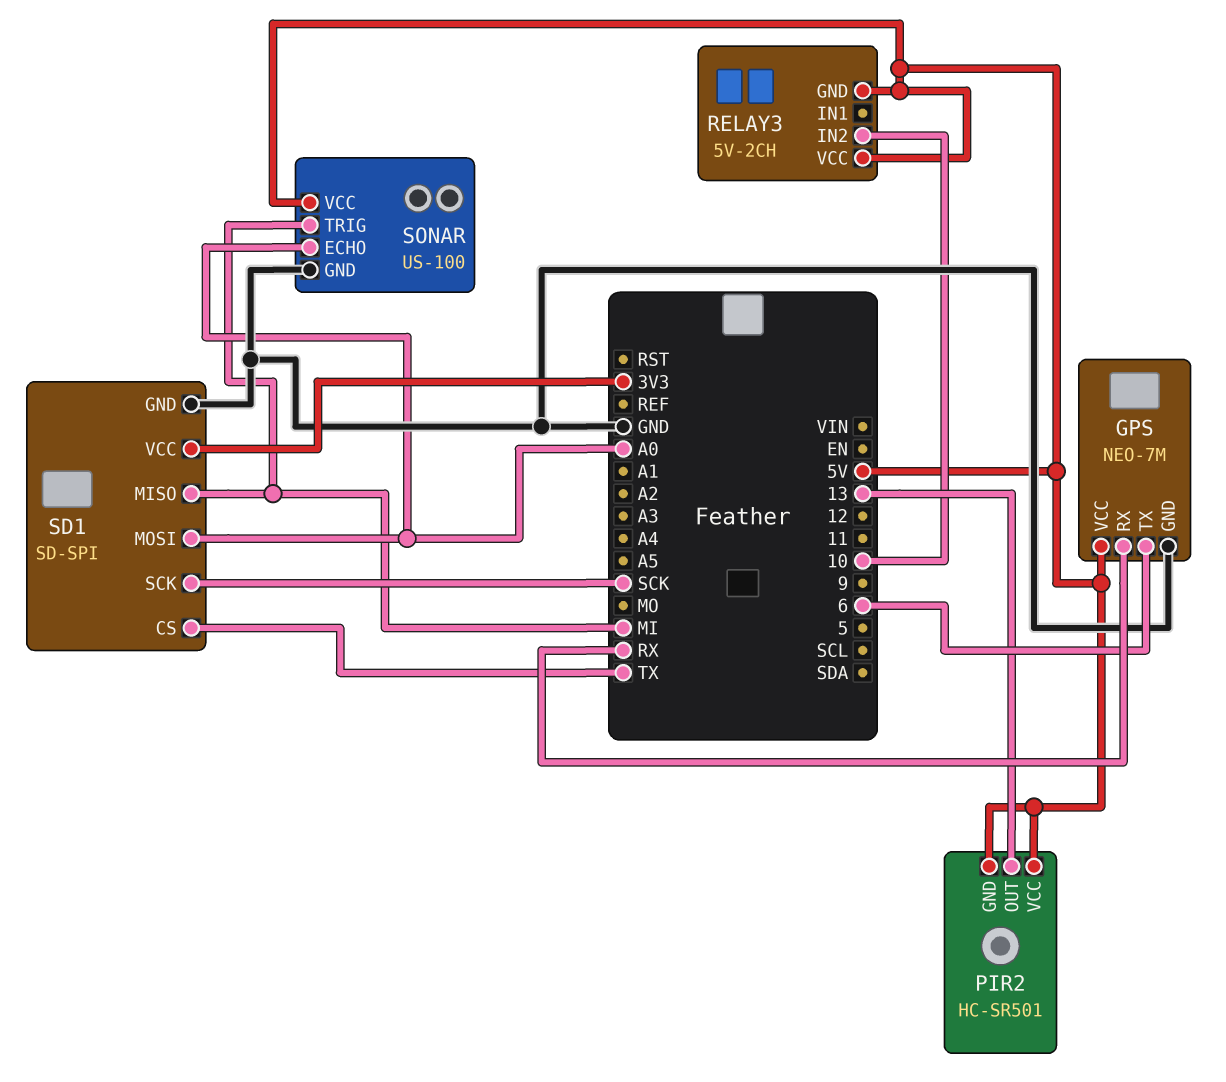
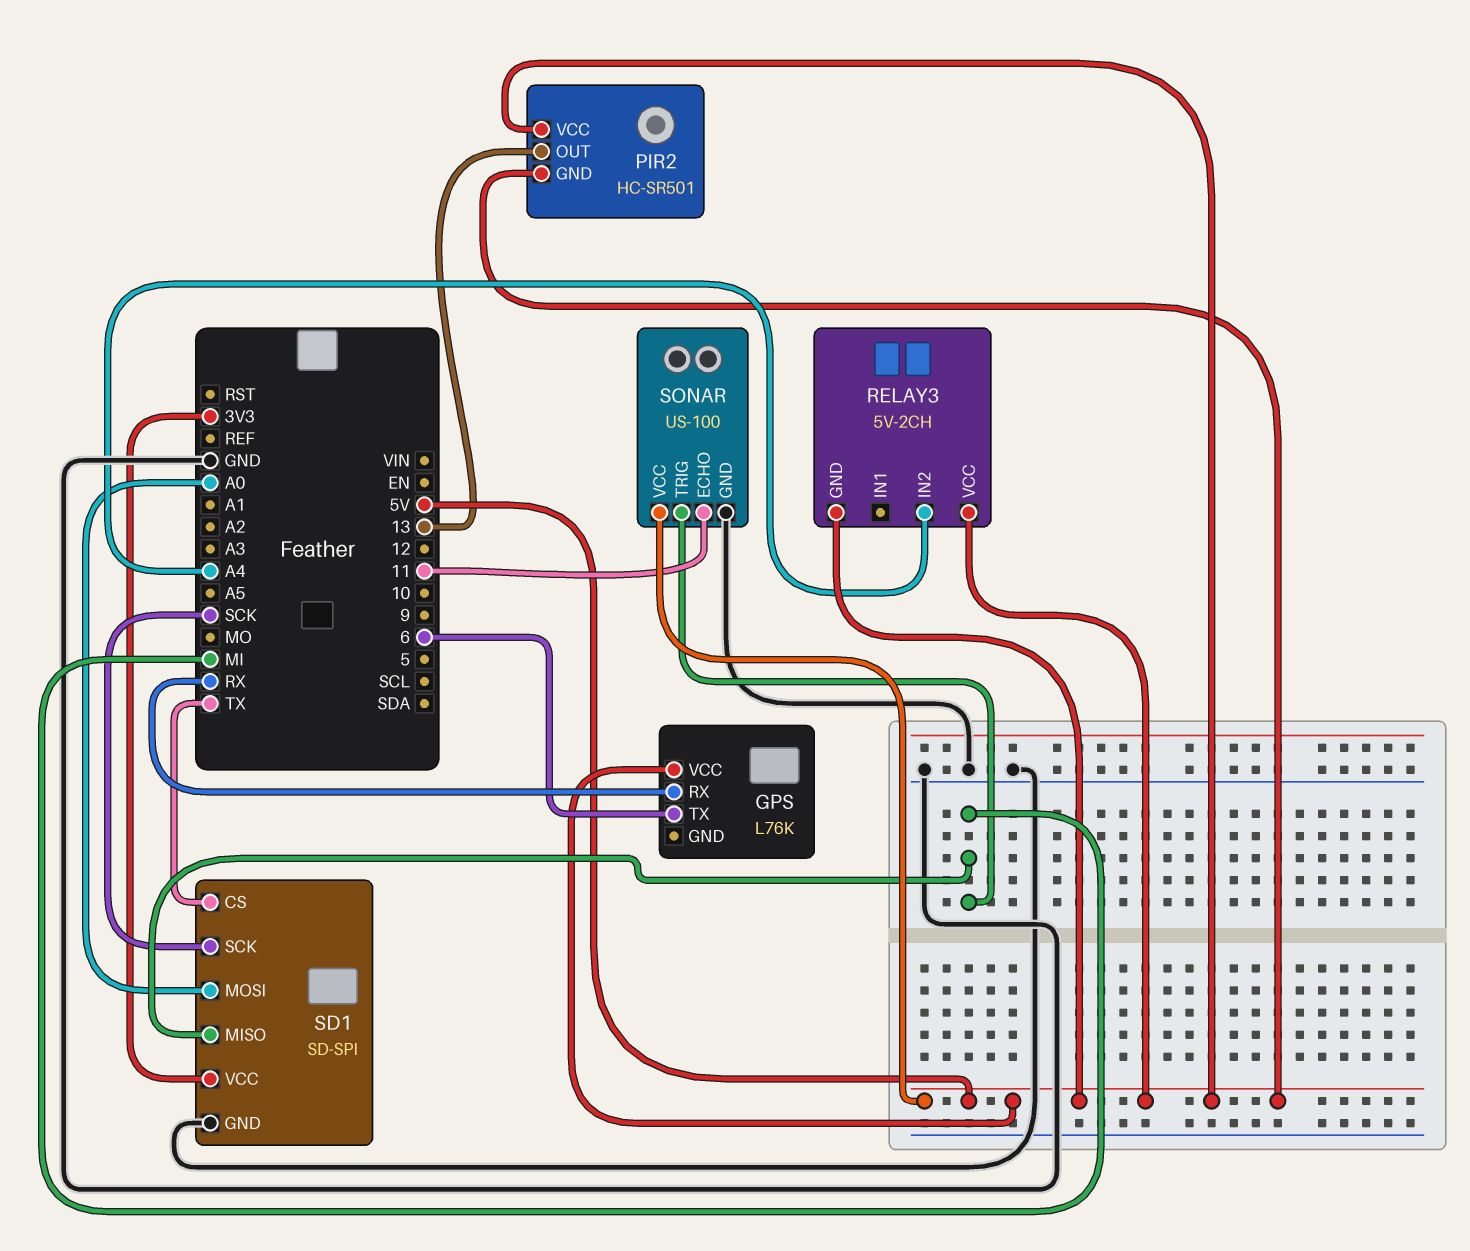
GPS: NEO-7M -> L76K
GPS pin GND: GND -> none
RELAY3 pin IN2: 10 -> A4
SONAR pin ECHO: A0 -> 11

